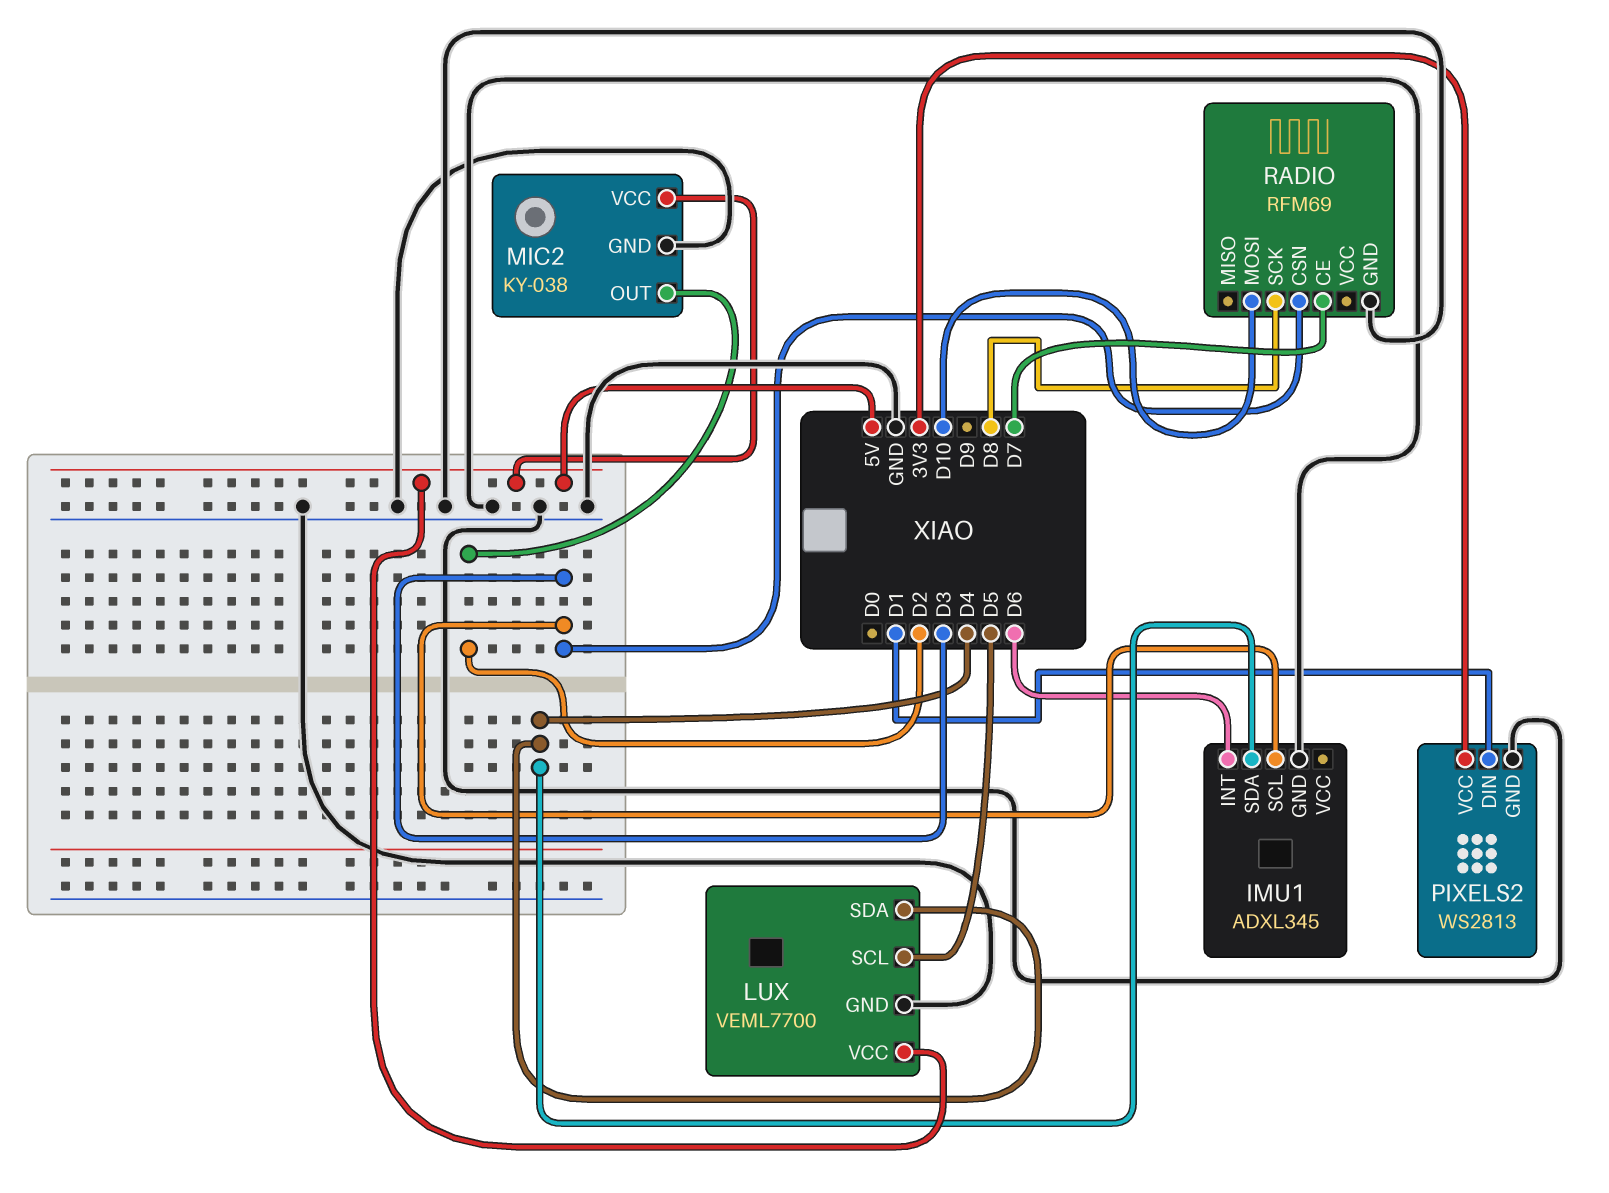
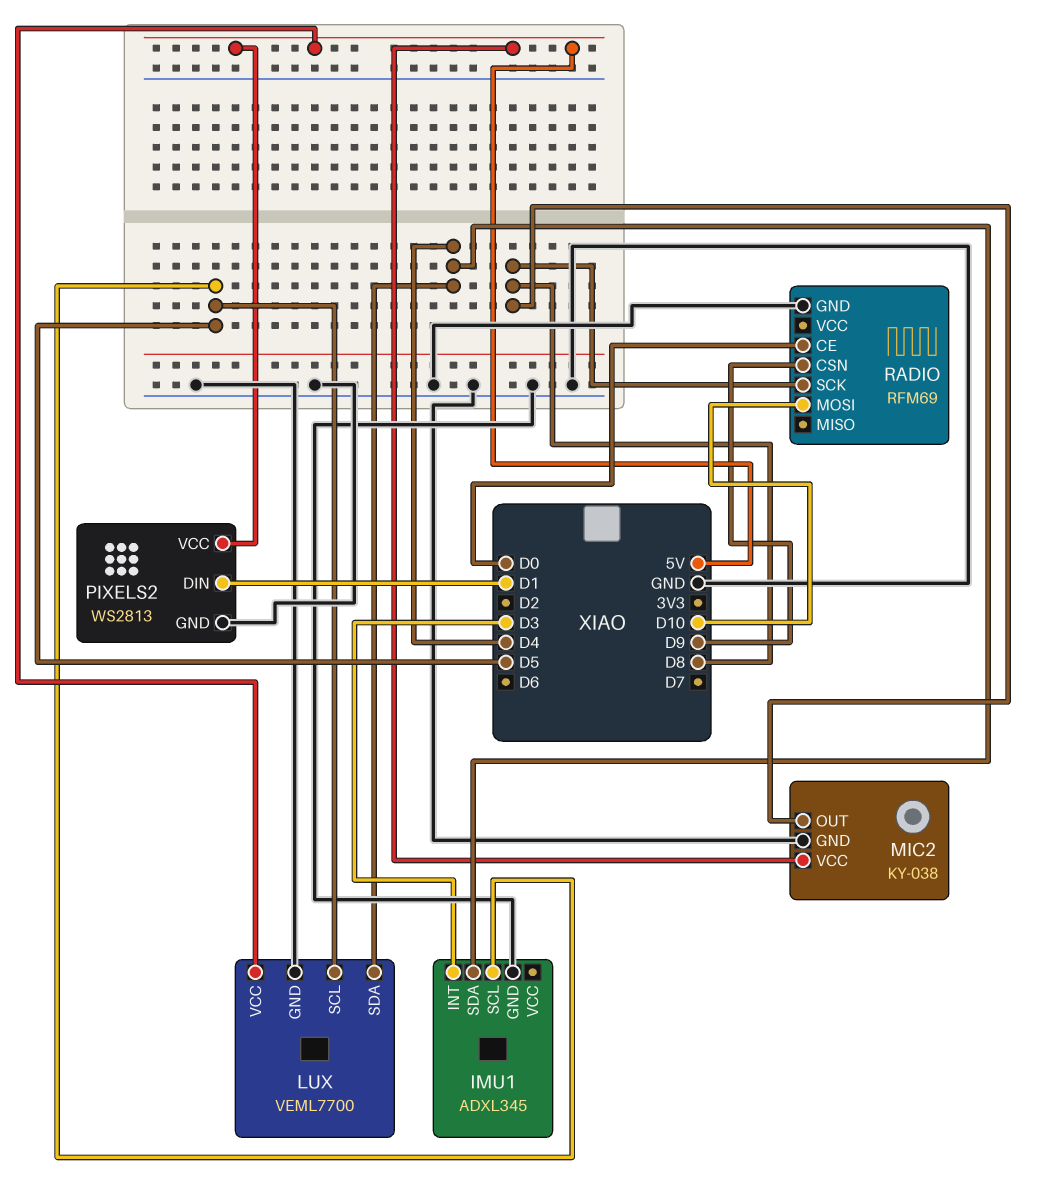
IMU1 pin INT: D6 -> D3
IMU1 pin SCL: D3 -> D5
MIC2 pin OUT: D2 -> D8
PIXELS2 pin VCC: 3V3 -> 5V
RADIO pin CE: D7 -> D0
RADIO pin CSN: D3 -> D9

